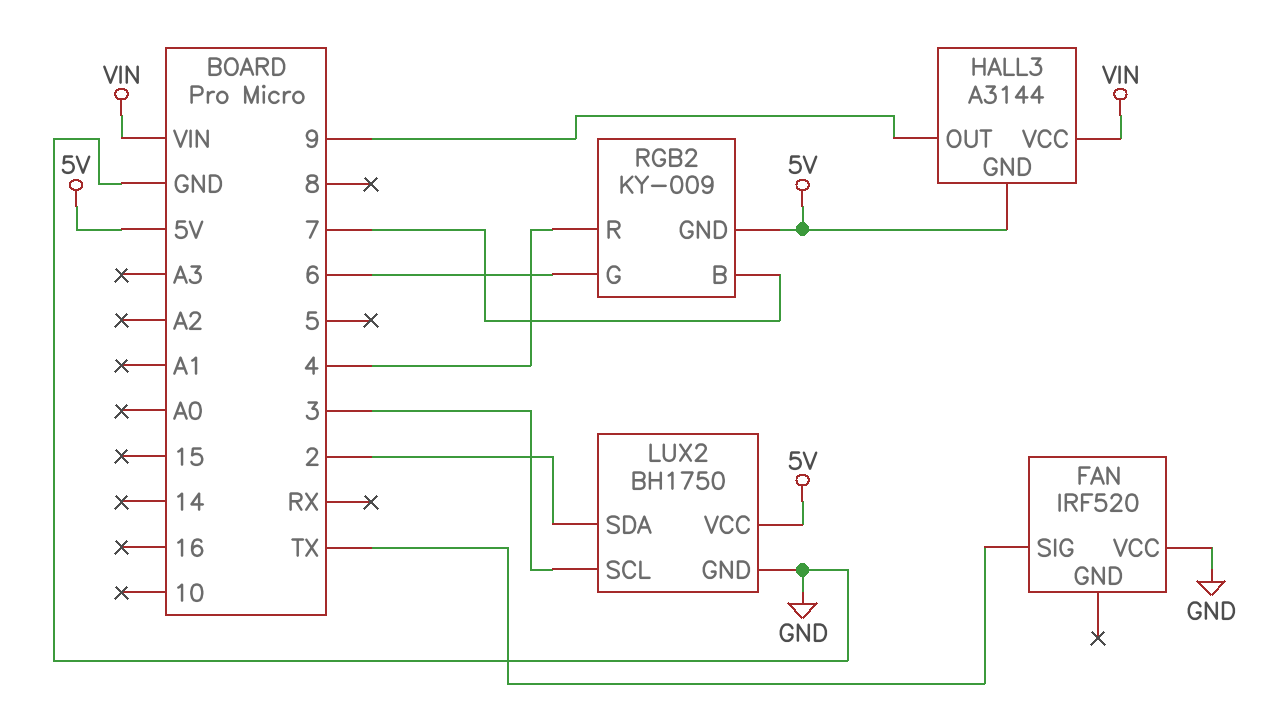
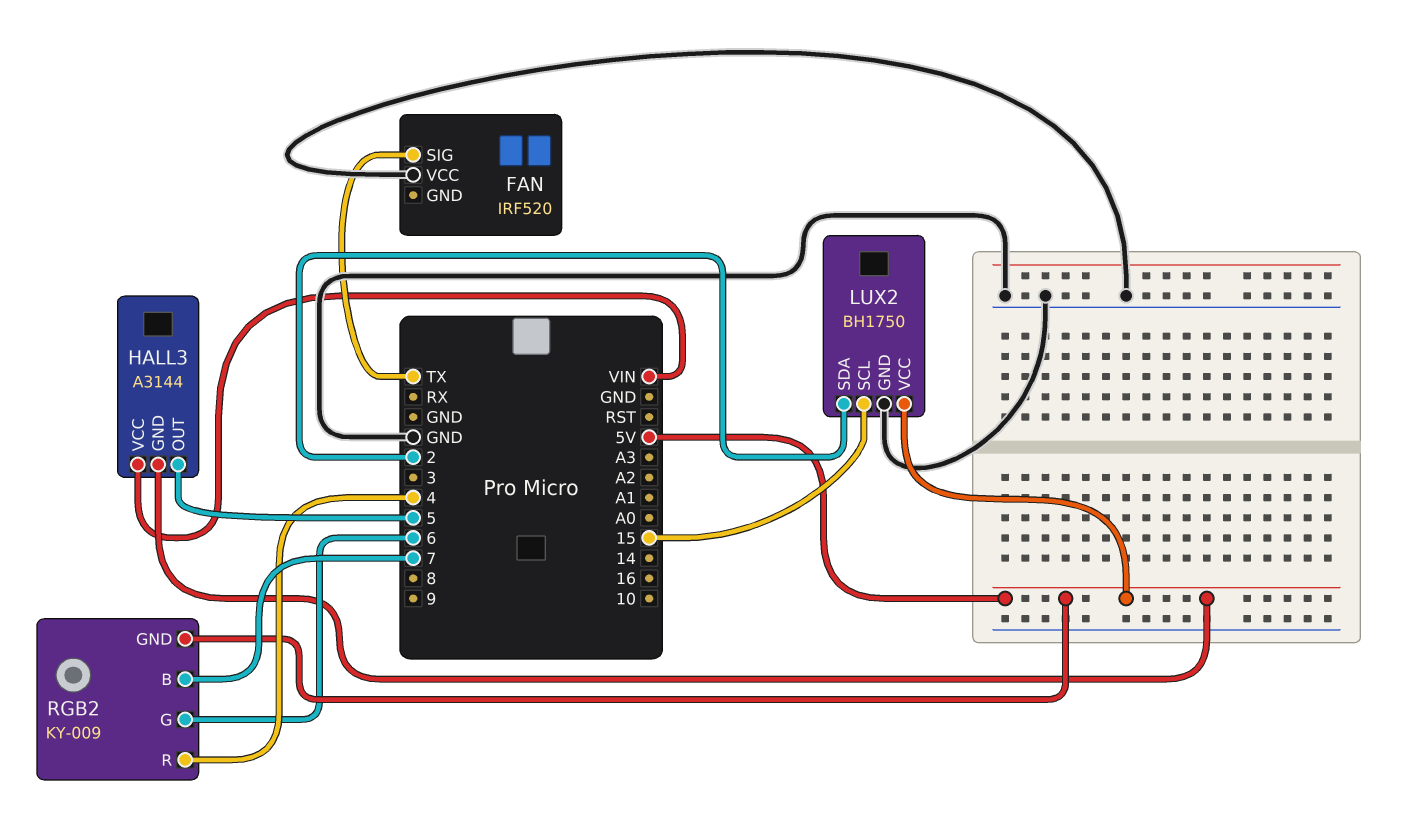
HALL3 pin OUT: 9 -> 5
LUX2 pin SCL: 3 -> 15

